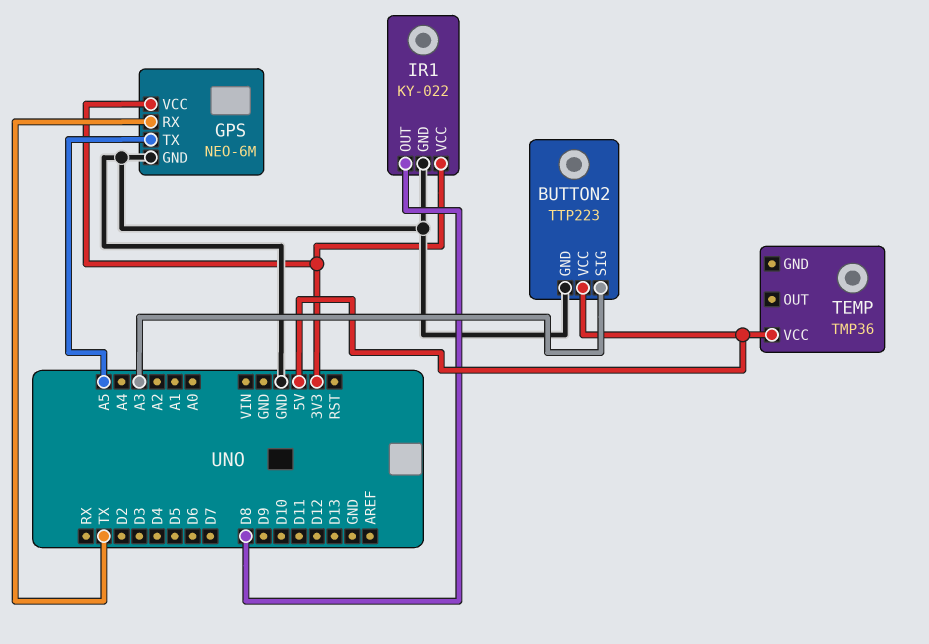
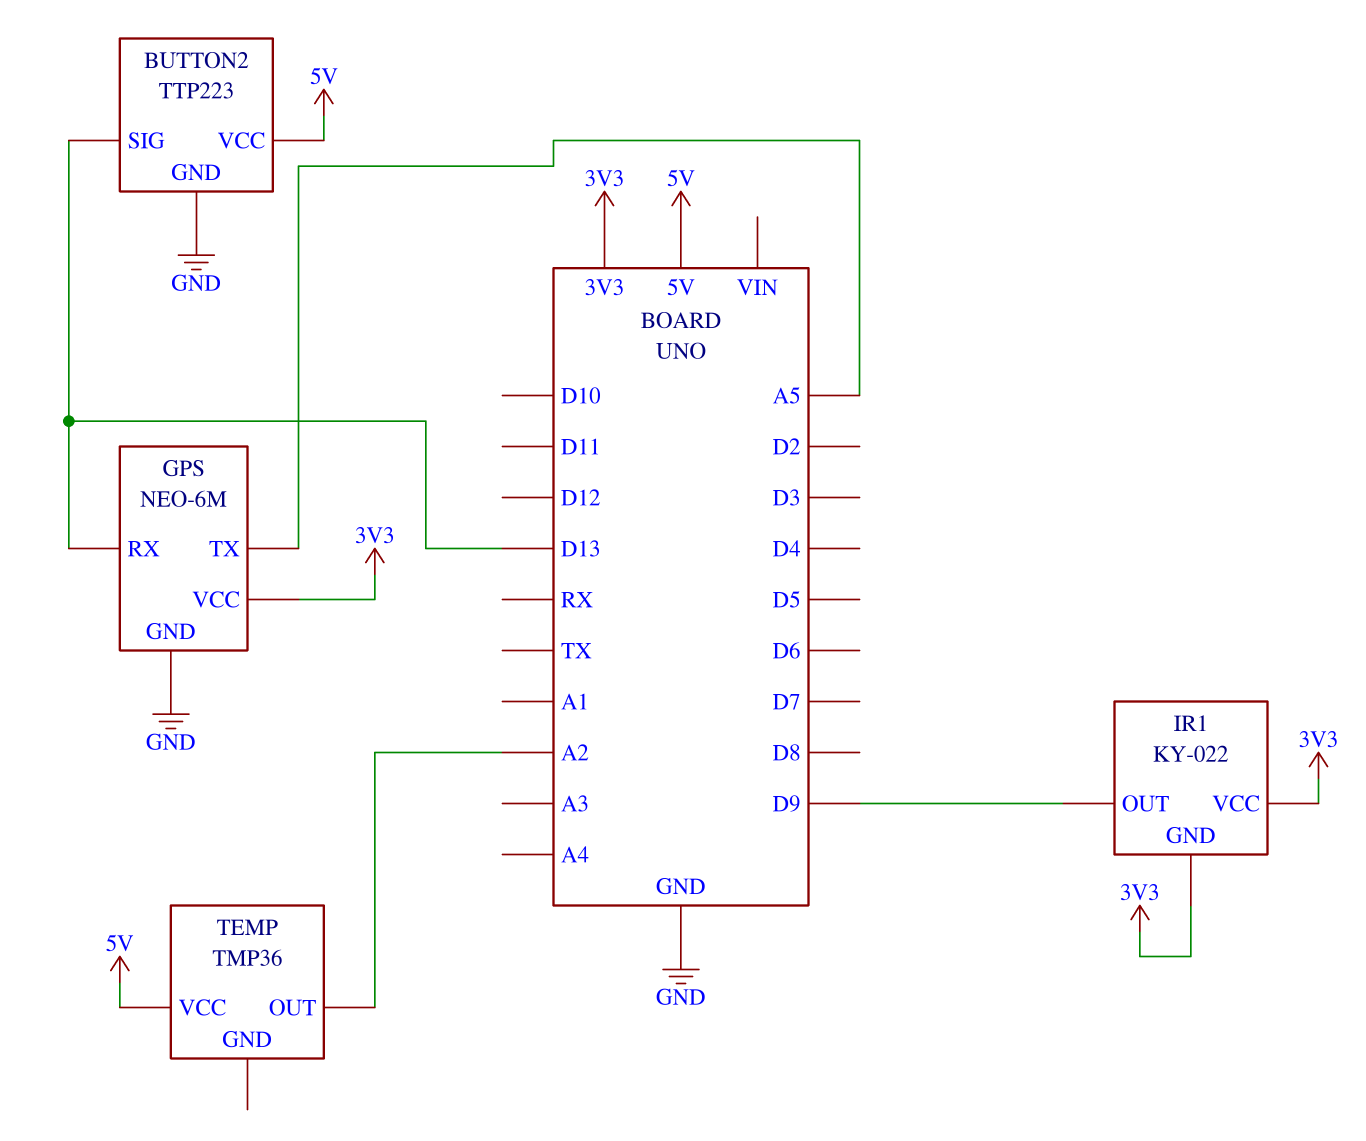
BUTTON2 pin SIG: A3 -> D13
GPS pin RX: TX -> D13
IR1 pin GND: GND -> 3V3
IR1 pin OUT: D8 -> D9
TEMP pin OUT: none -> A2

